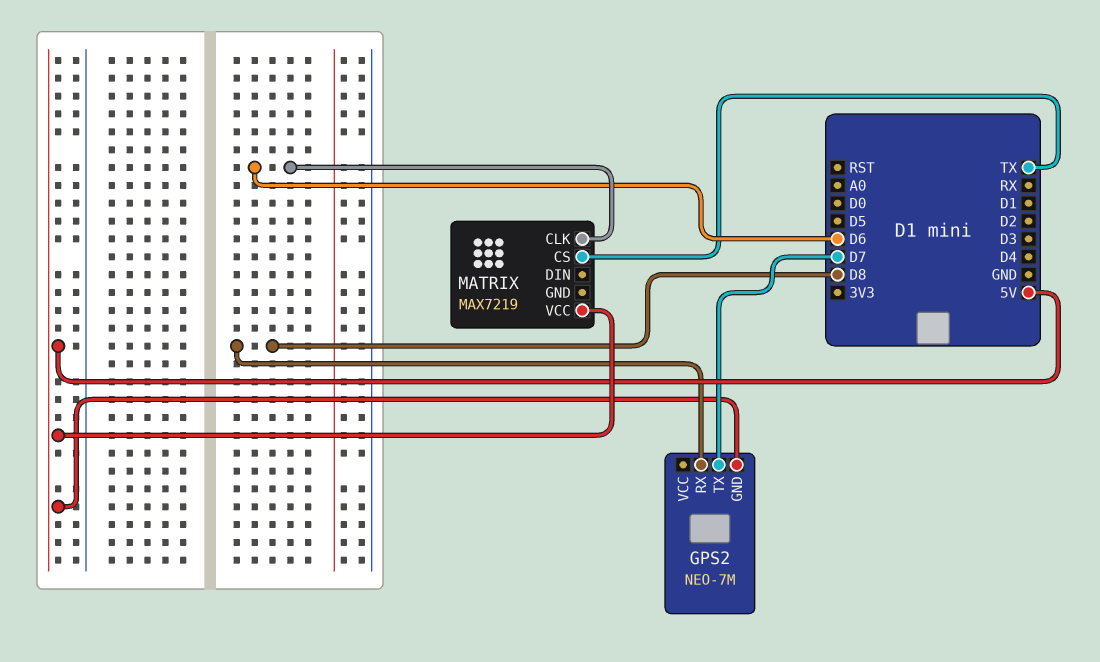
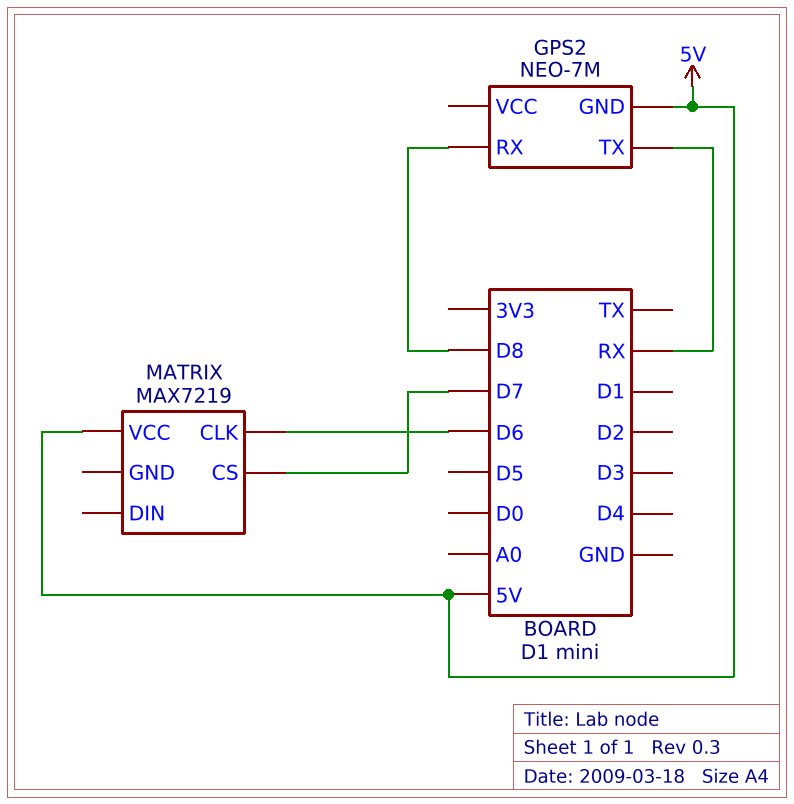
GPS2 pin TX: D7 -> RX
MATRIX pin CS: TX -> D7

